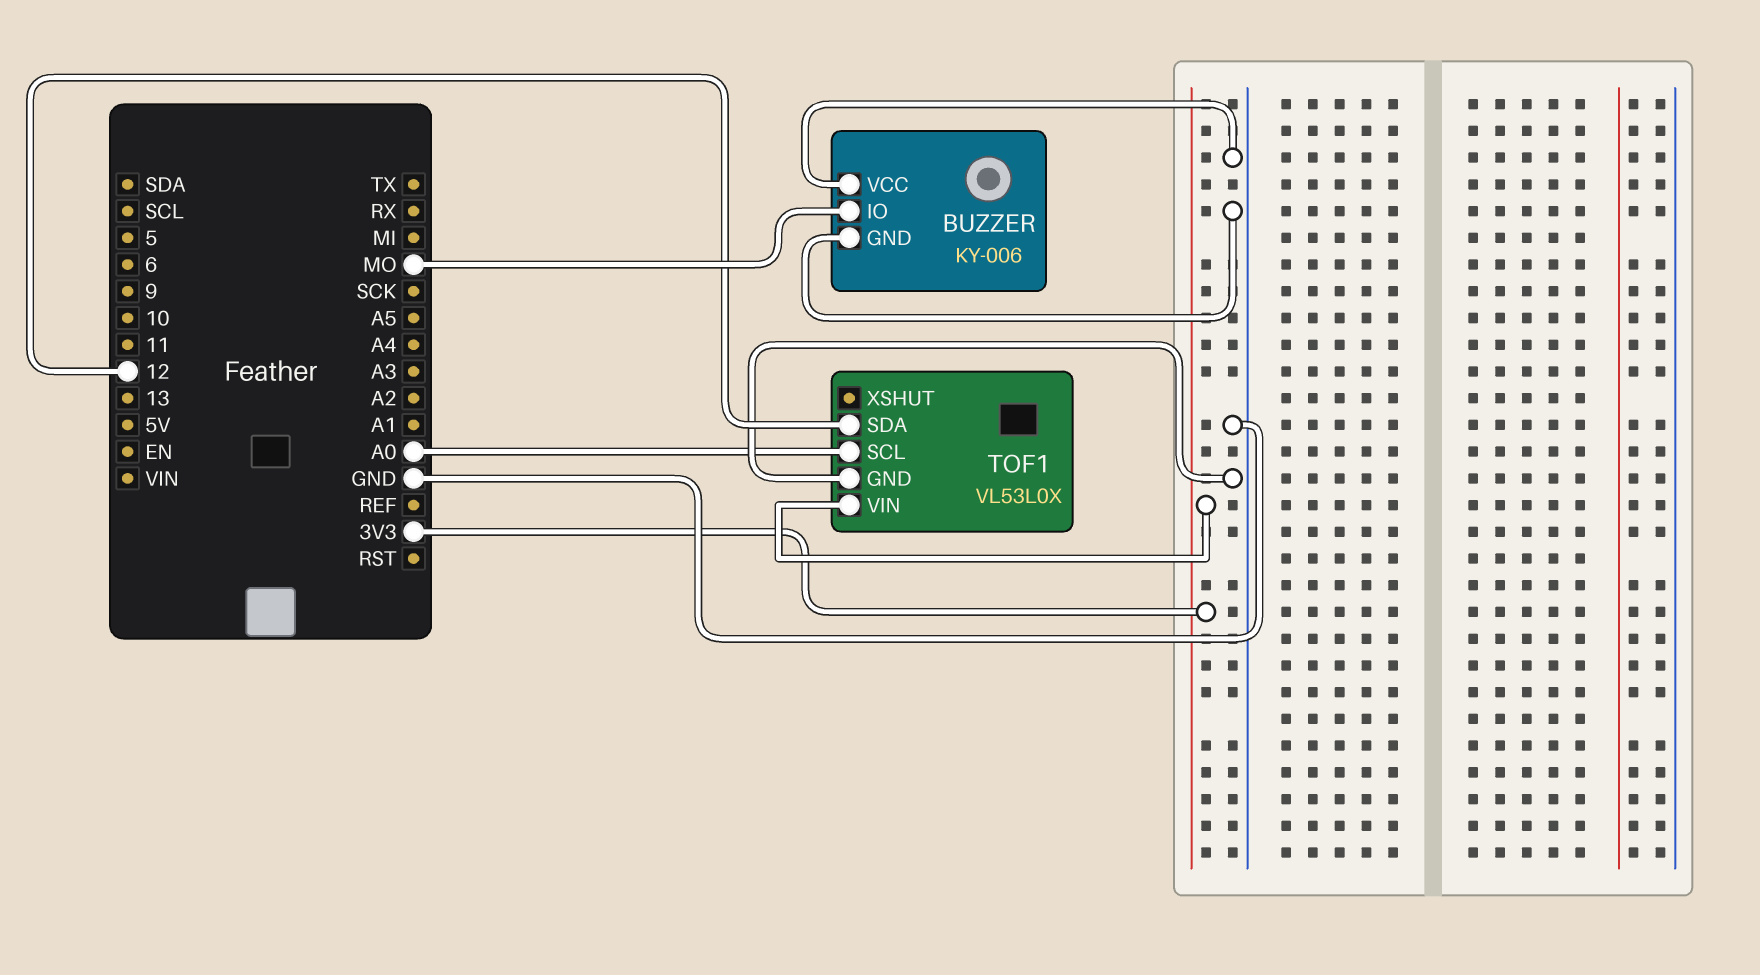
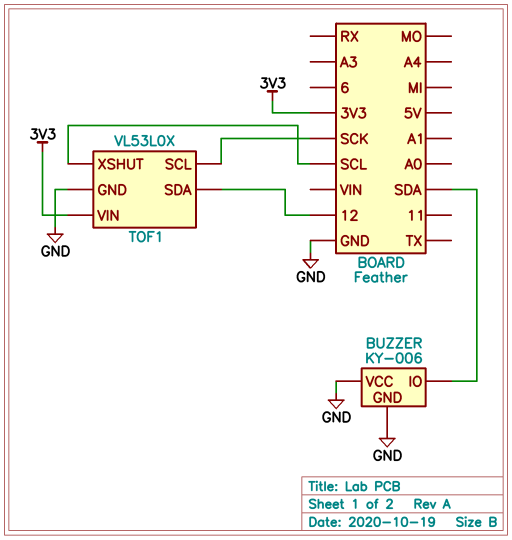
BUZZER pin IO: MO -> SDA
TOF1 pin SCL: A0 -> SCK
TOF1 pin XSHUT: none -> SCL

